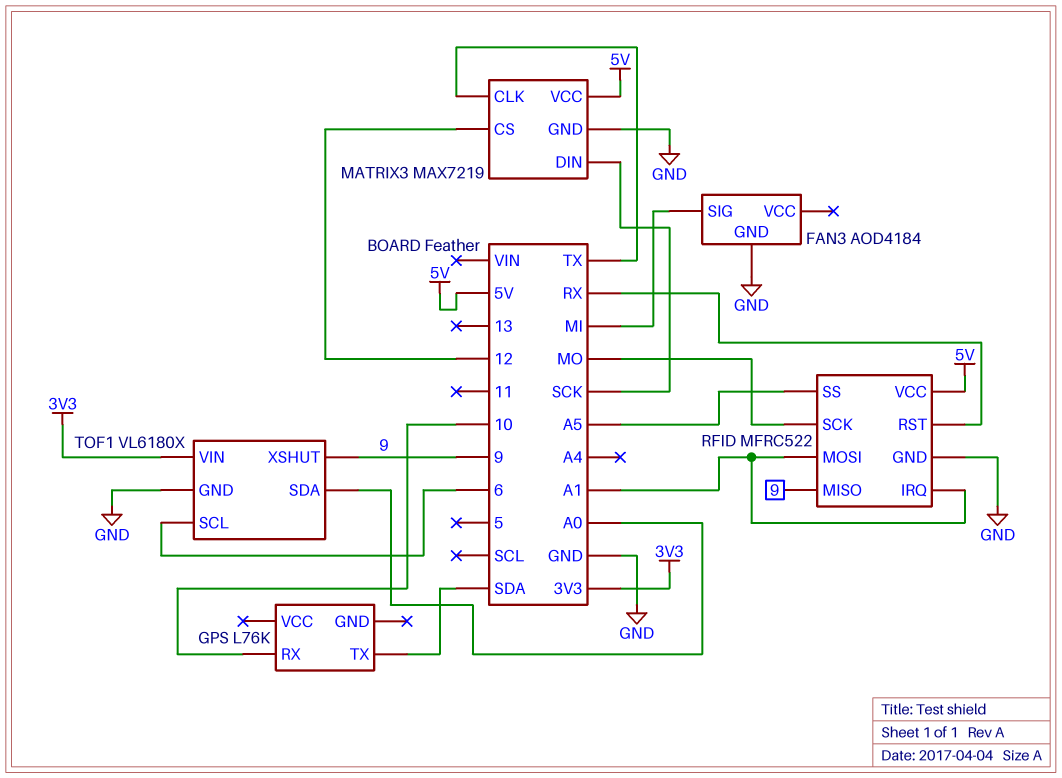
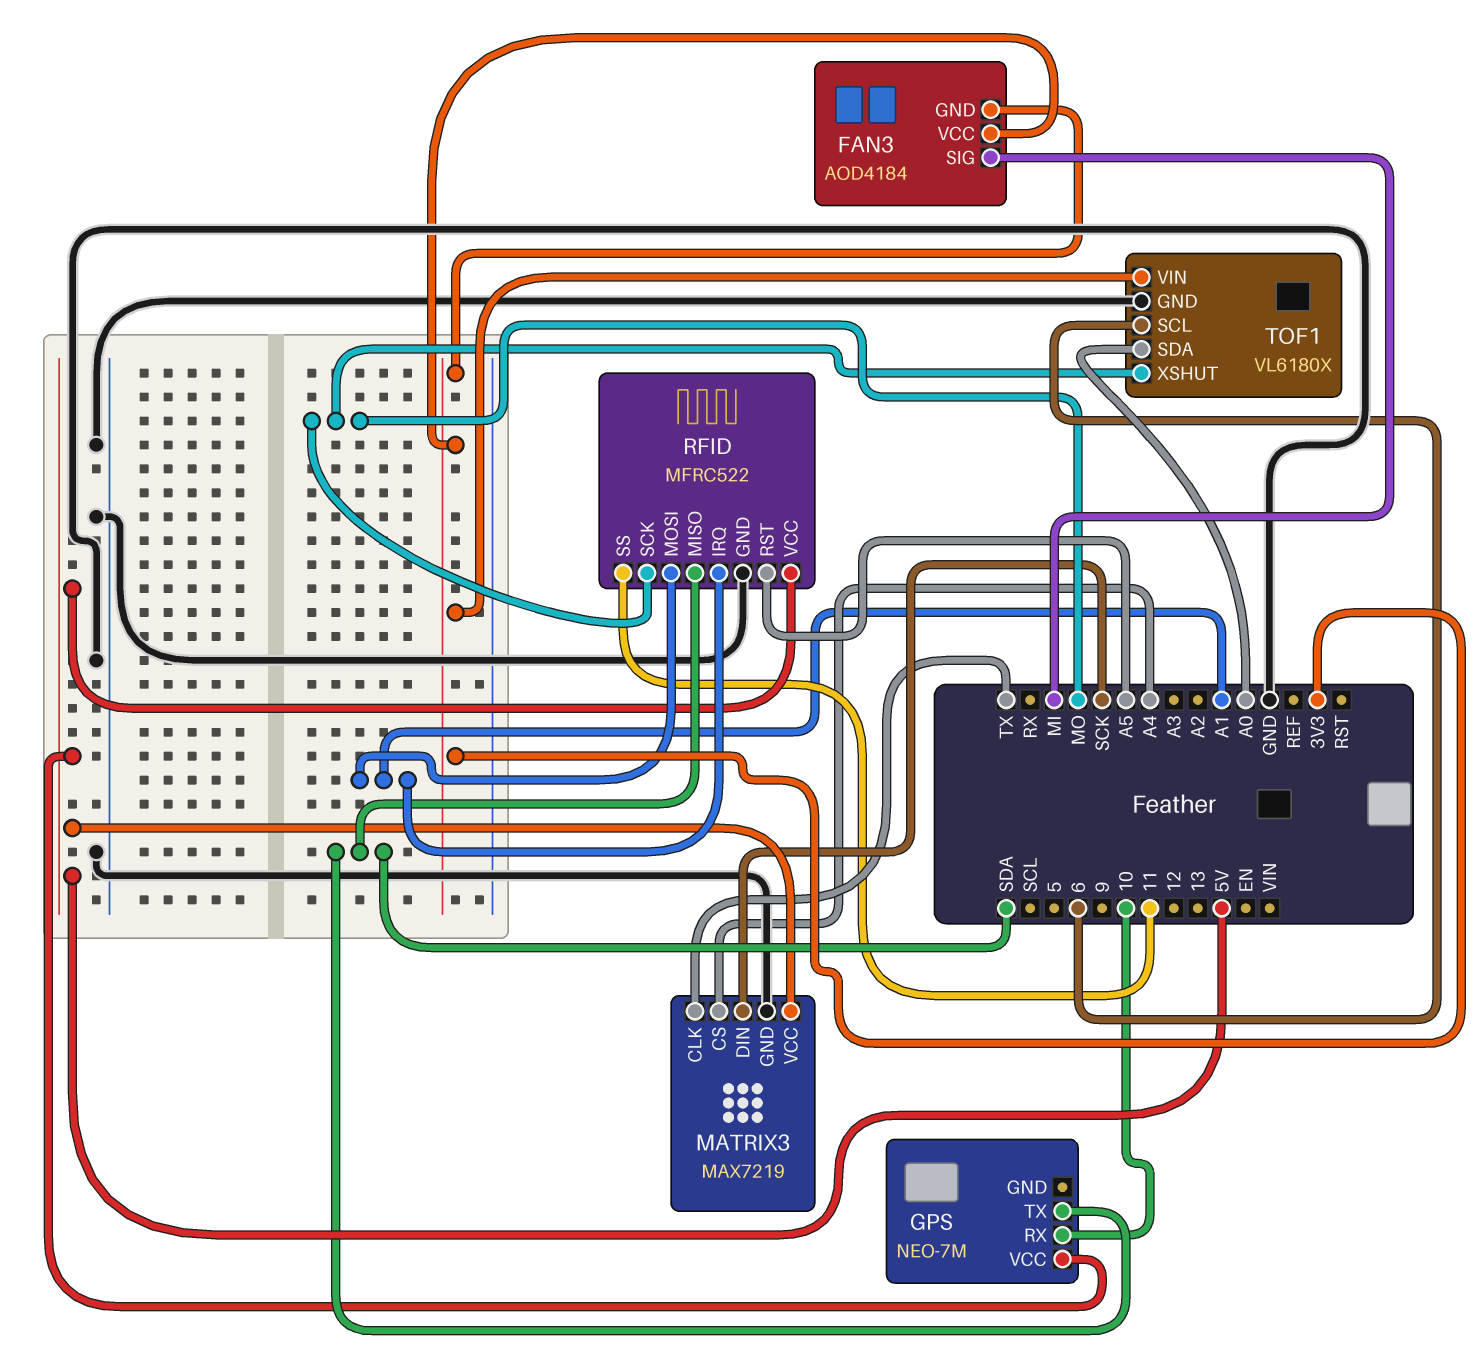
FAN3 pin GND: GND -> 3V3
FAN3 pin VCC: none -> 3V3
GPS: L76K -> NEO-7M
GPS pin VCC: none -> 5V
MATRIX3 pin CS: 12 -> A4
RFID pin MISO: 9 -> SDA
RFID pin RST: RX -> A5
RFID pin SS: A5 -> 11
TOF1 pin XSHUT: 9 -> MO

